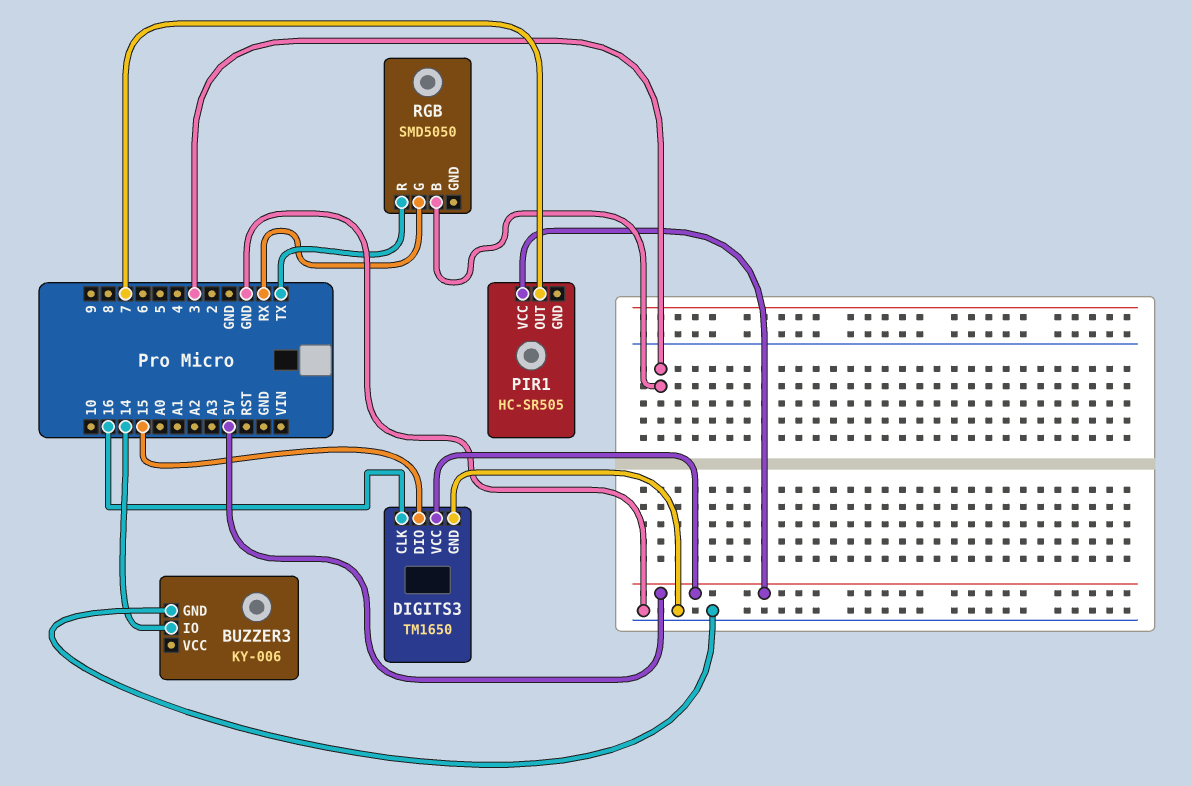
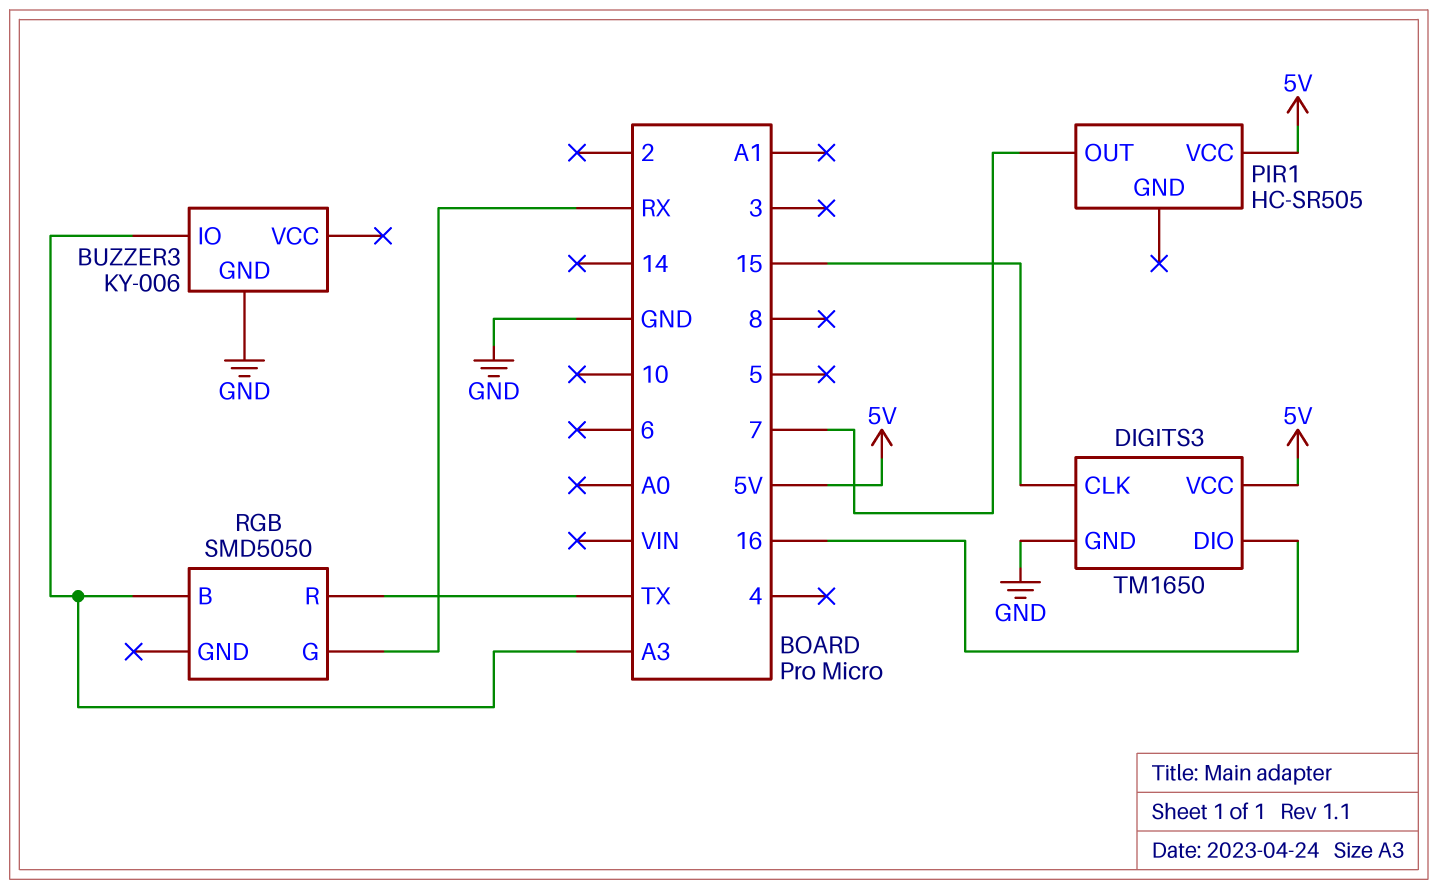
BUZZER3 pin IO: 14 -> A3
DIGITS3 pin CLK: 16 -> 15
DIGITS3 pin DIO: 15 -> 16
RGB pin B: 3 -> A3

